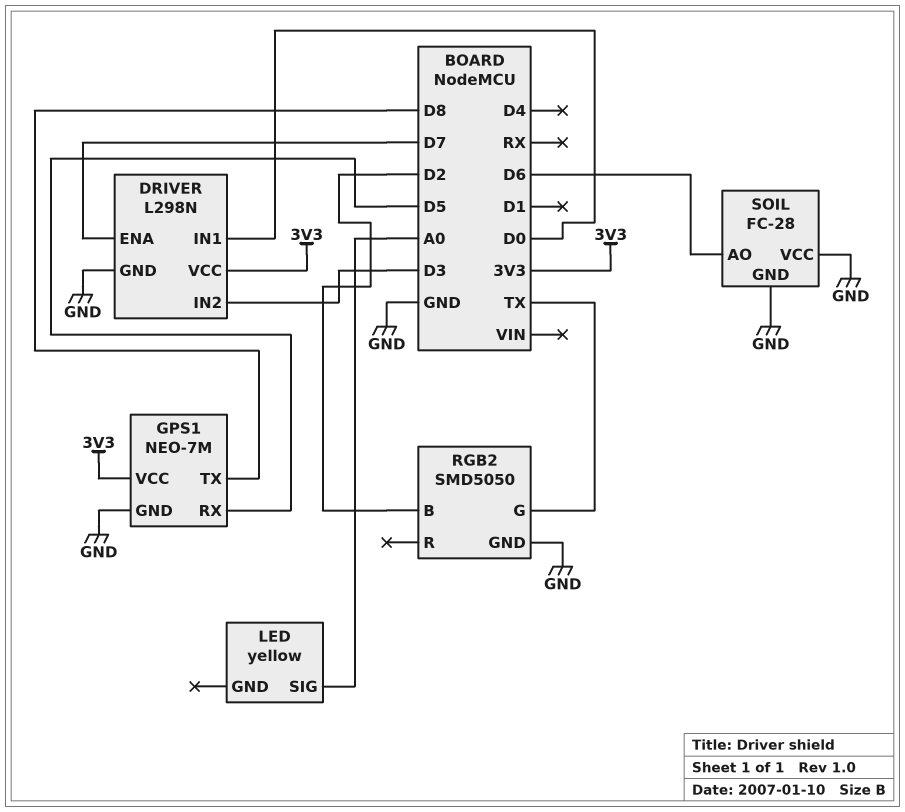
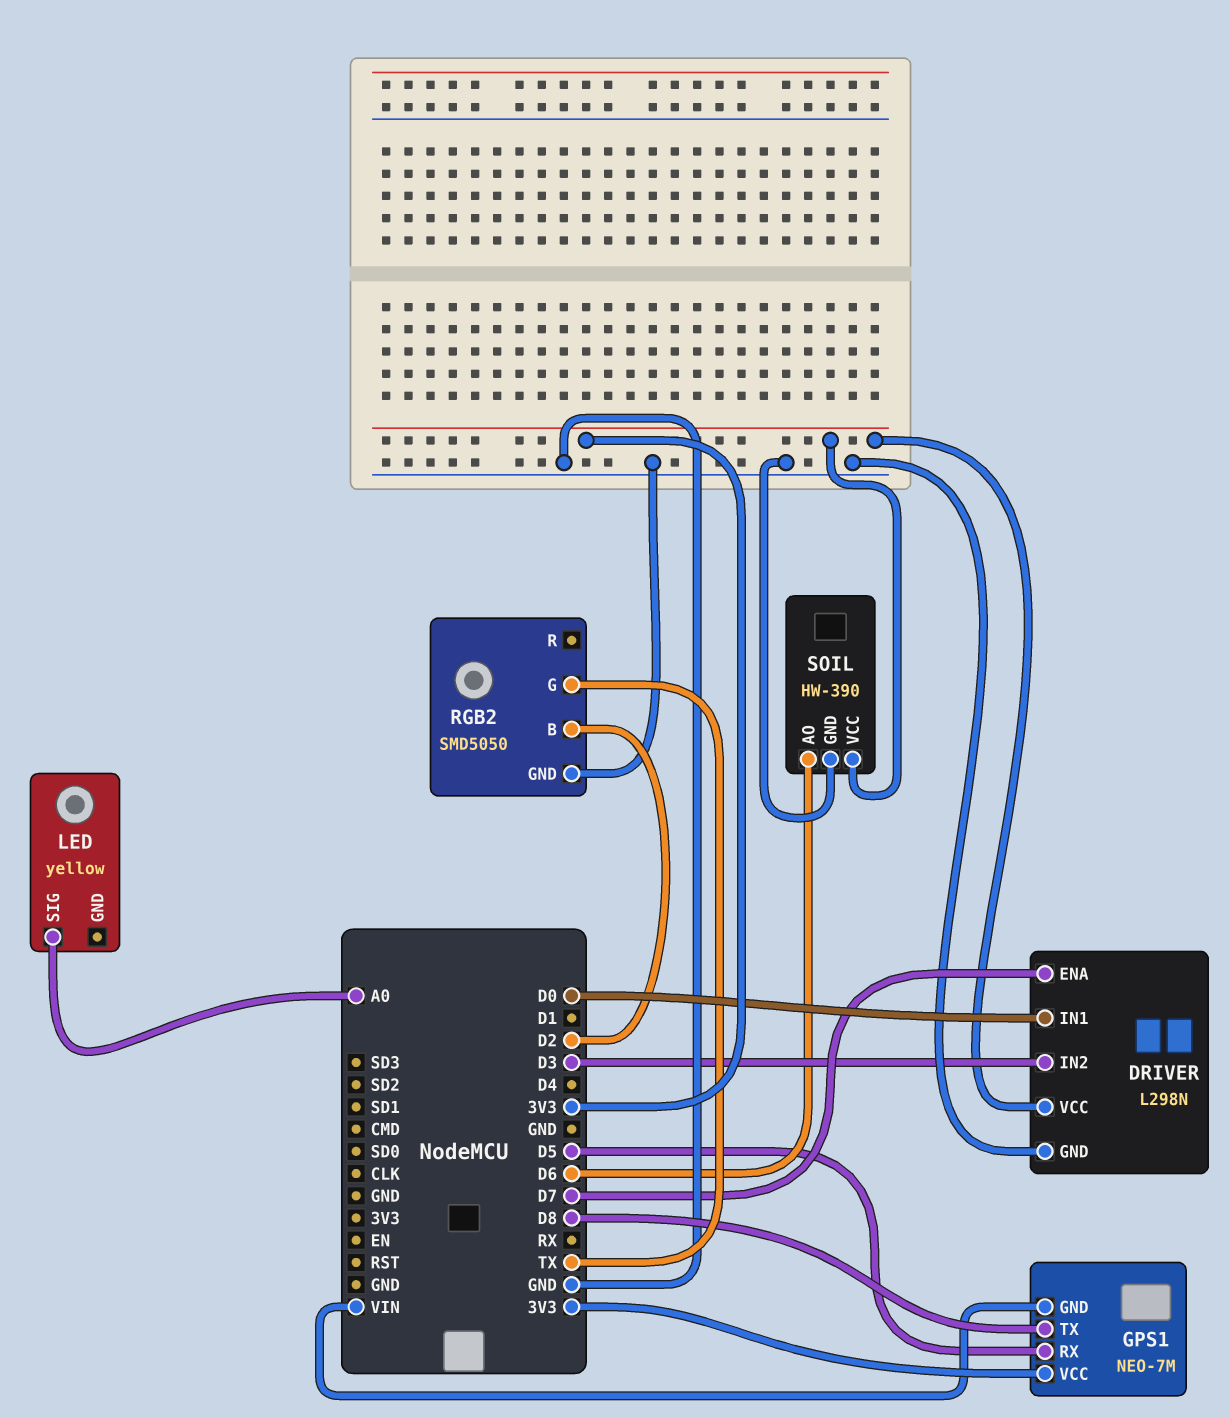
GPS1 pin GND: GND -> VIN
SOIL: FC-28 -> HW-390
SOIL pin VCC: GND -> 3V3

